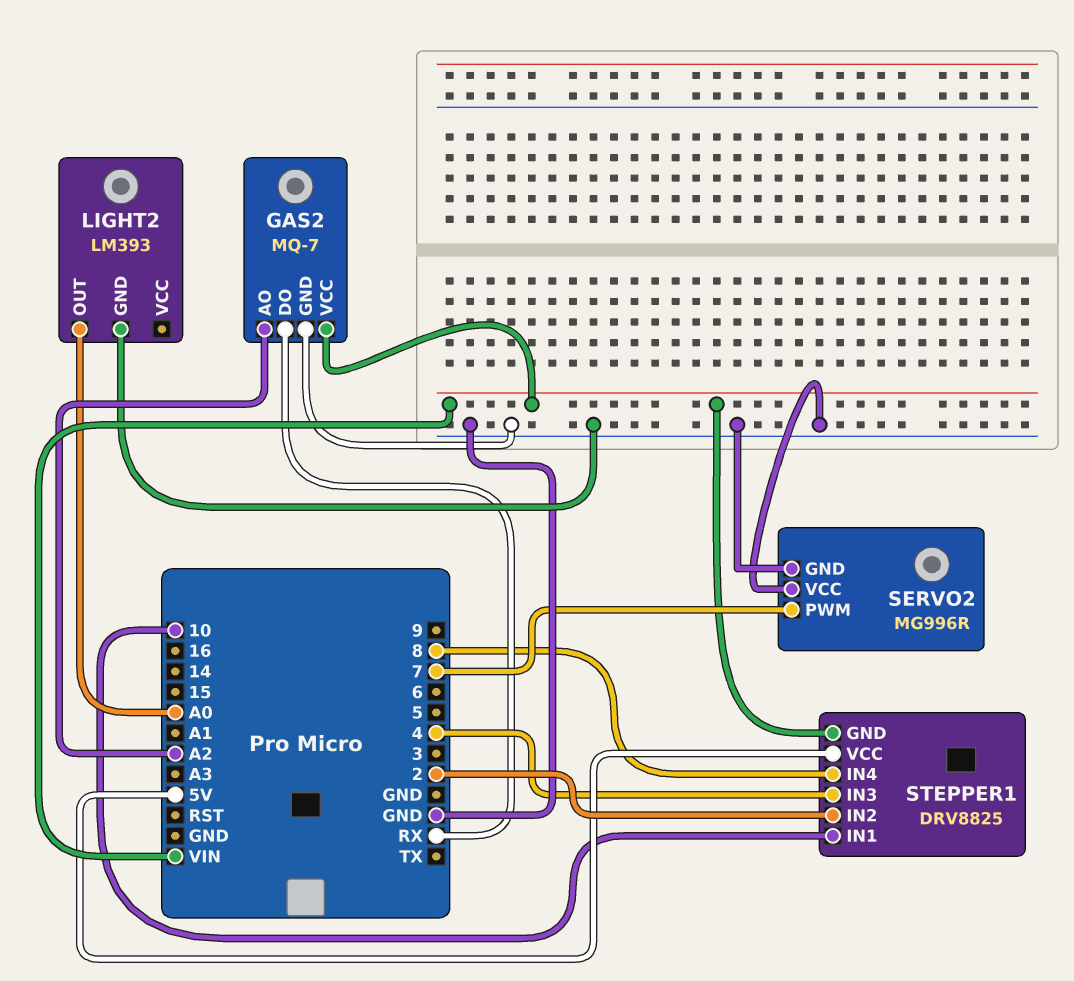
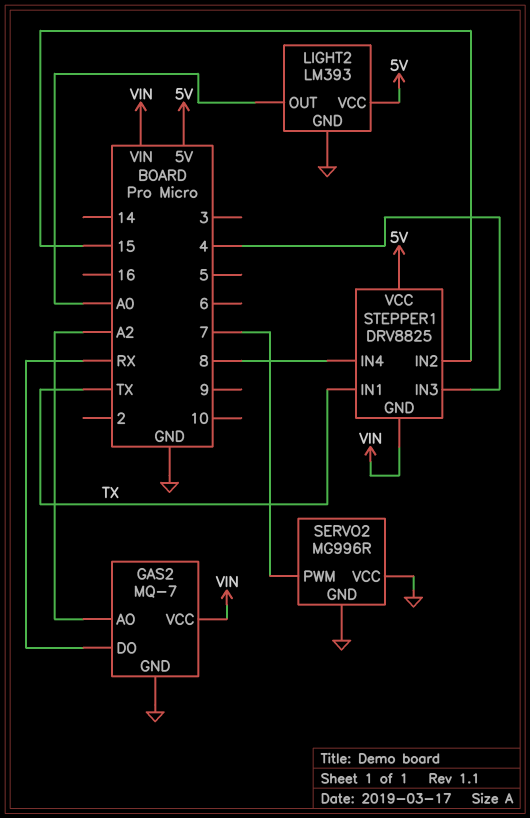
LIGHT2 pin VCC: none -> 5V
STEPPER1 pin IN1: 10 -> TX
STEPPER1 pin IN2: 2 -> 15

